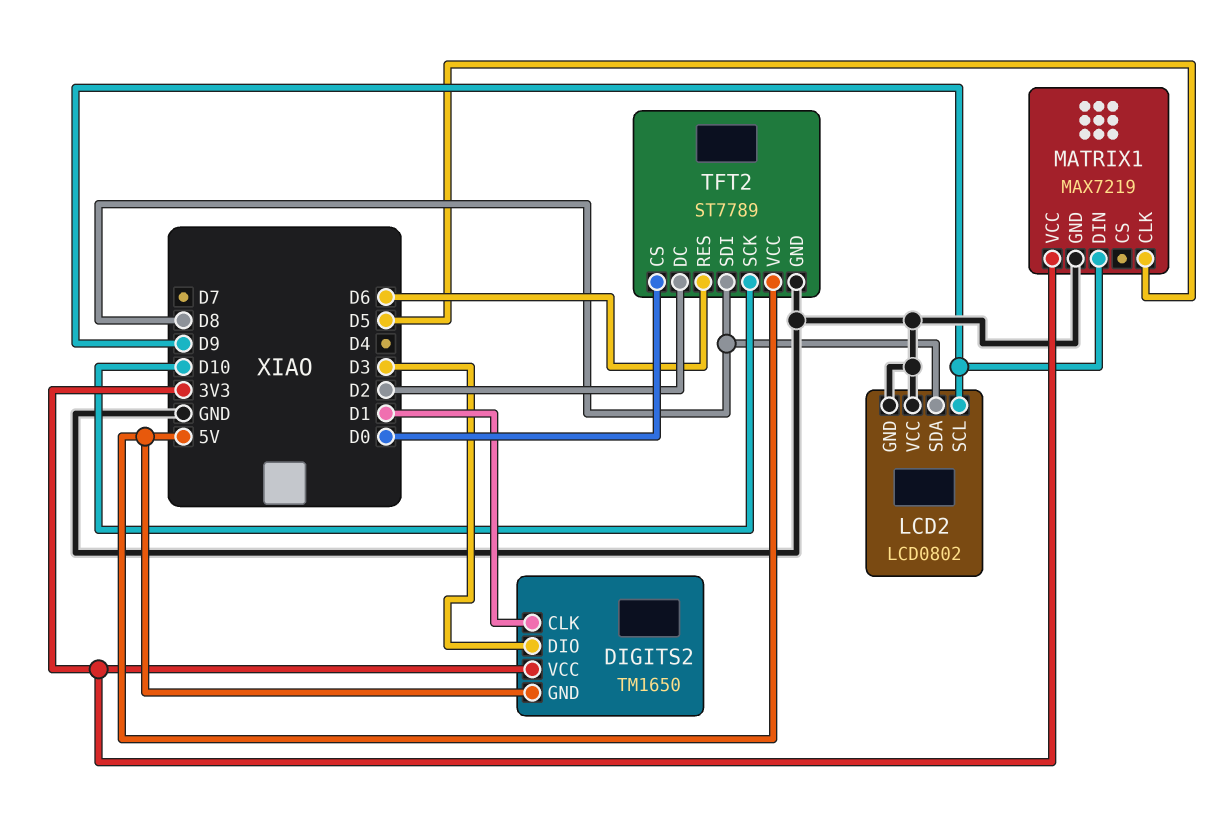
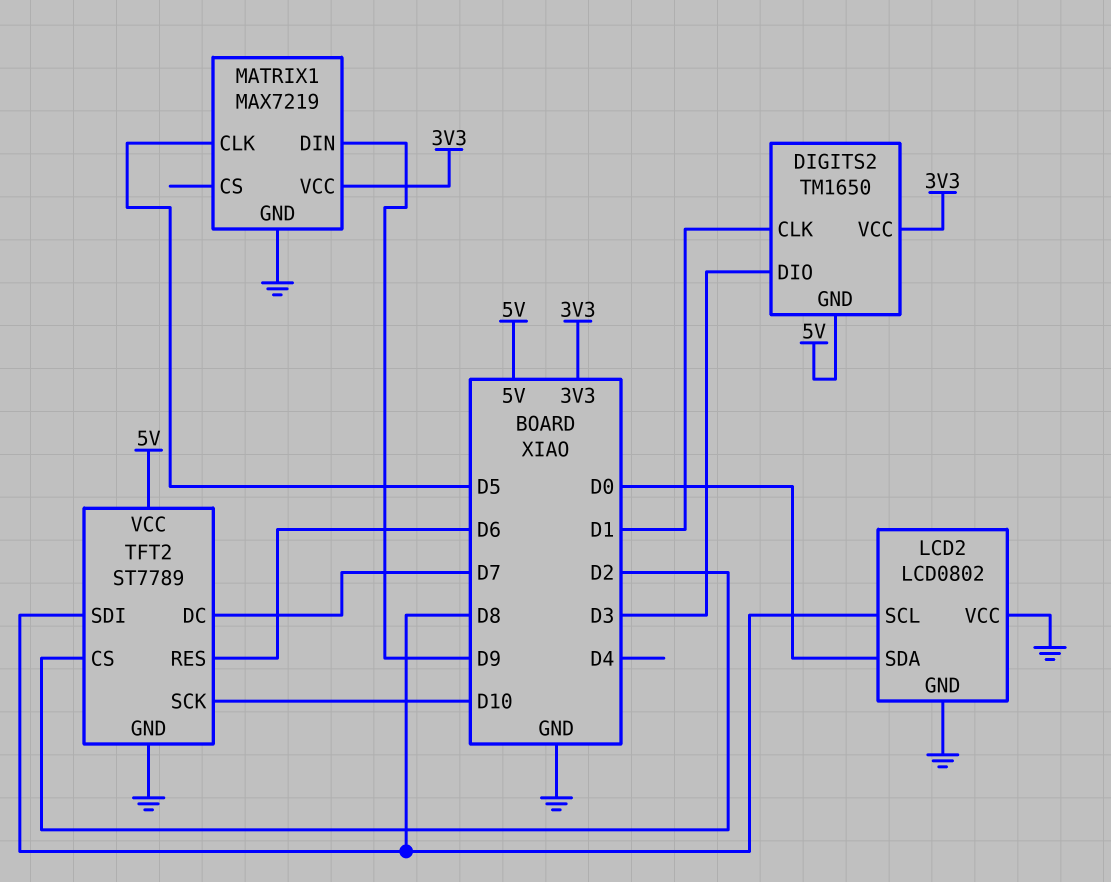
LCD2 pin SCL: D9 -> D8
LCD2 pin SDA: D8 -> D0
TFT2 pin CS: D0 -> D2
TFT2 pin DC: D2 -> D7

